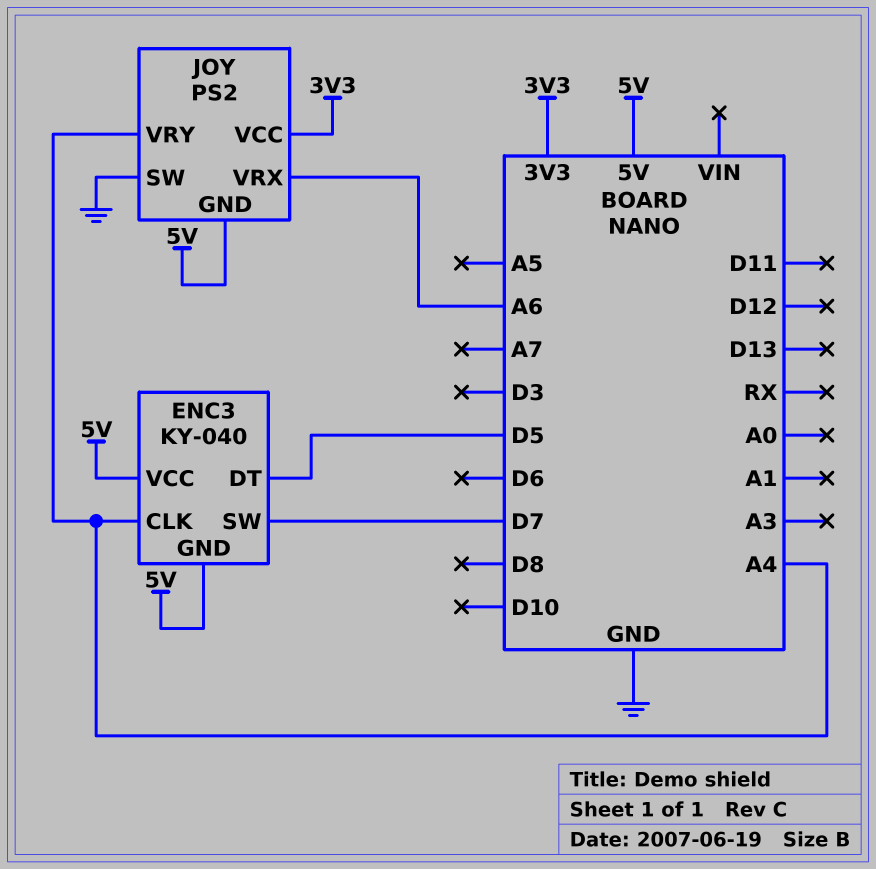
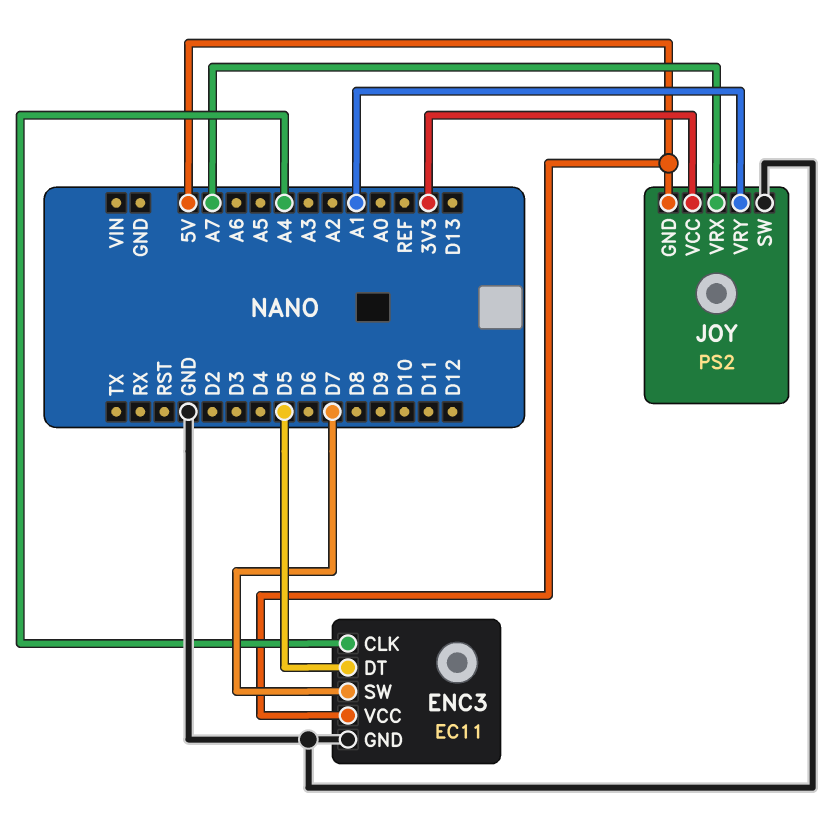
ENC3: KY-040 -> EC11
ENC3 pin GND: 5V -> GND
JOY pin VRX: A6 -> A7
JOY pin VRY: A4 -> A1

